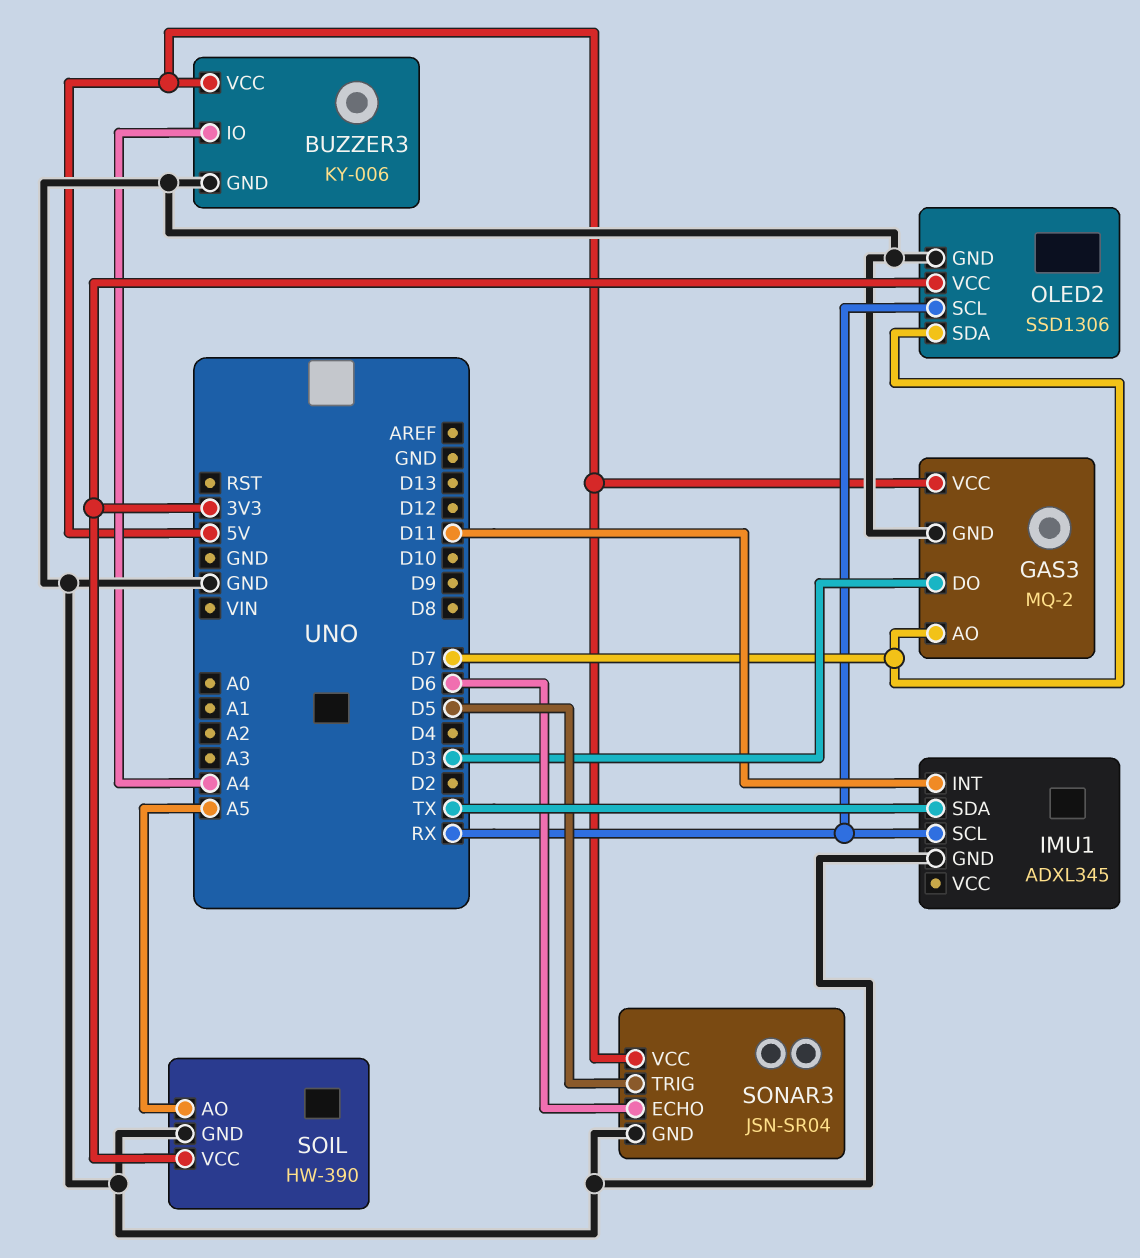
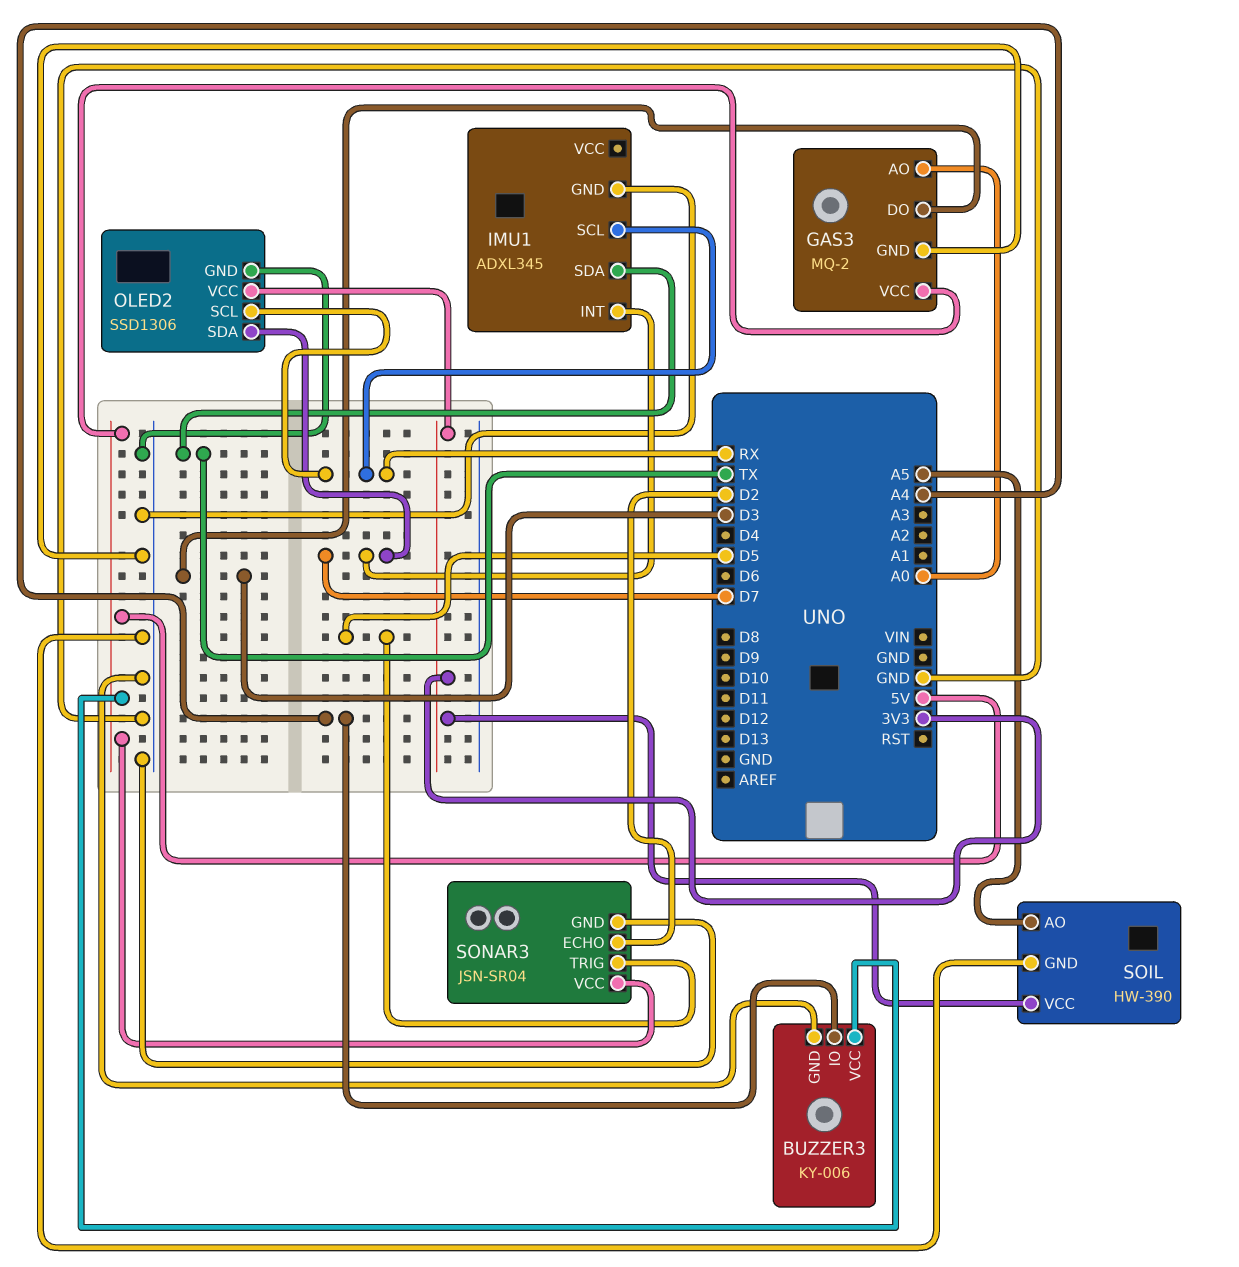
GAS3 pin AO: D7 -> A0
IMU1 pin INT: D11 -> D7
SONAR3 pin ECHO: D6 -> D2

